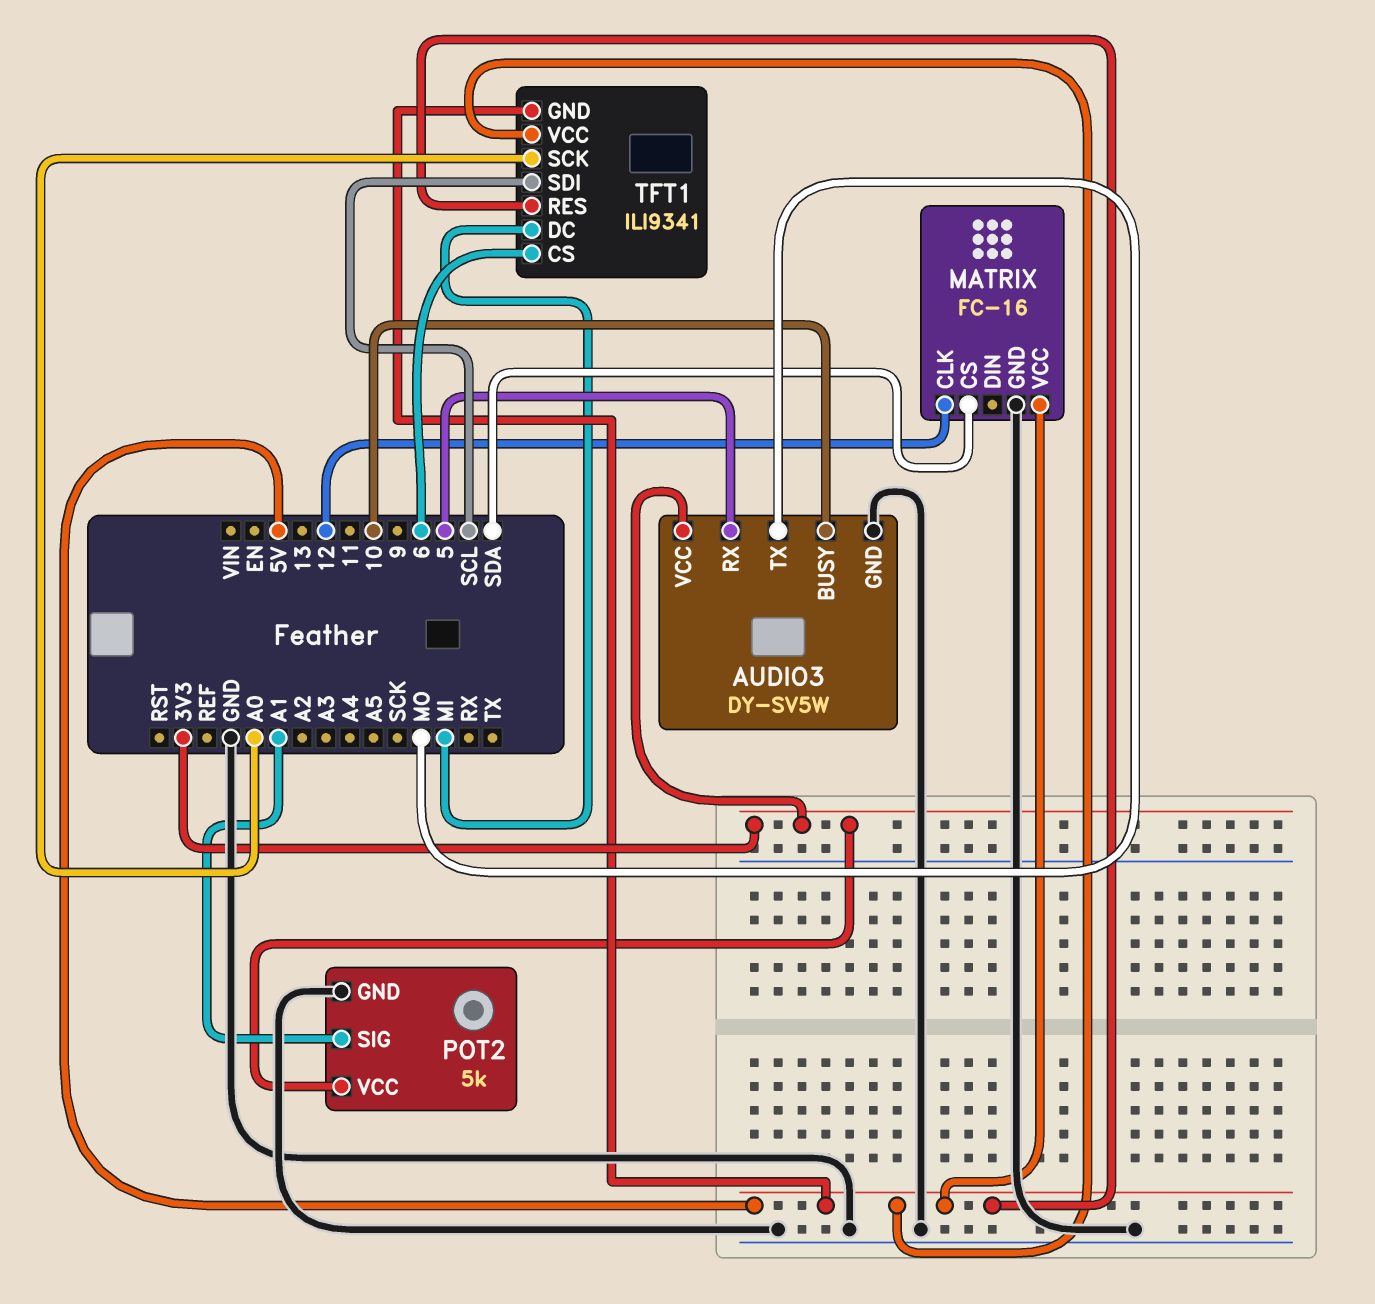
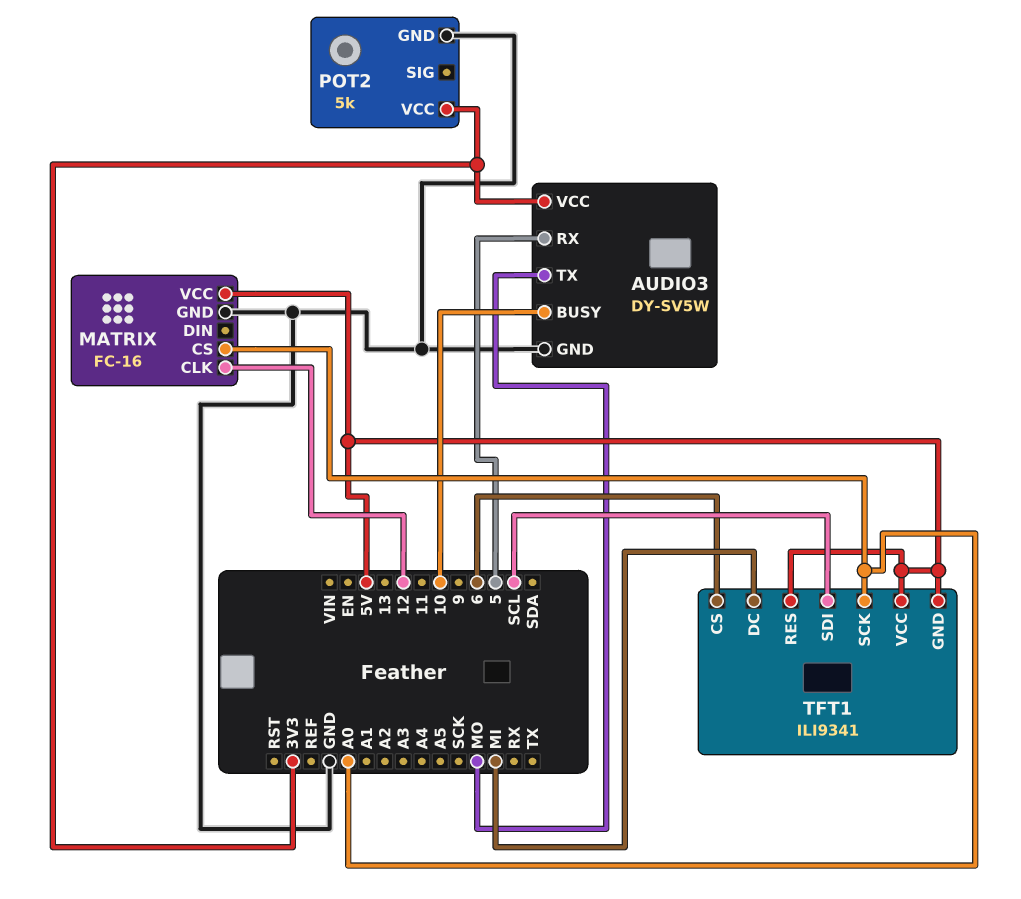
MATRIX pin CS: SDA -> A0
POT2 pin SIG: A1 -> none

